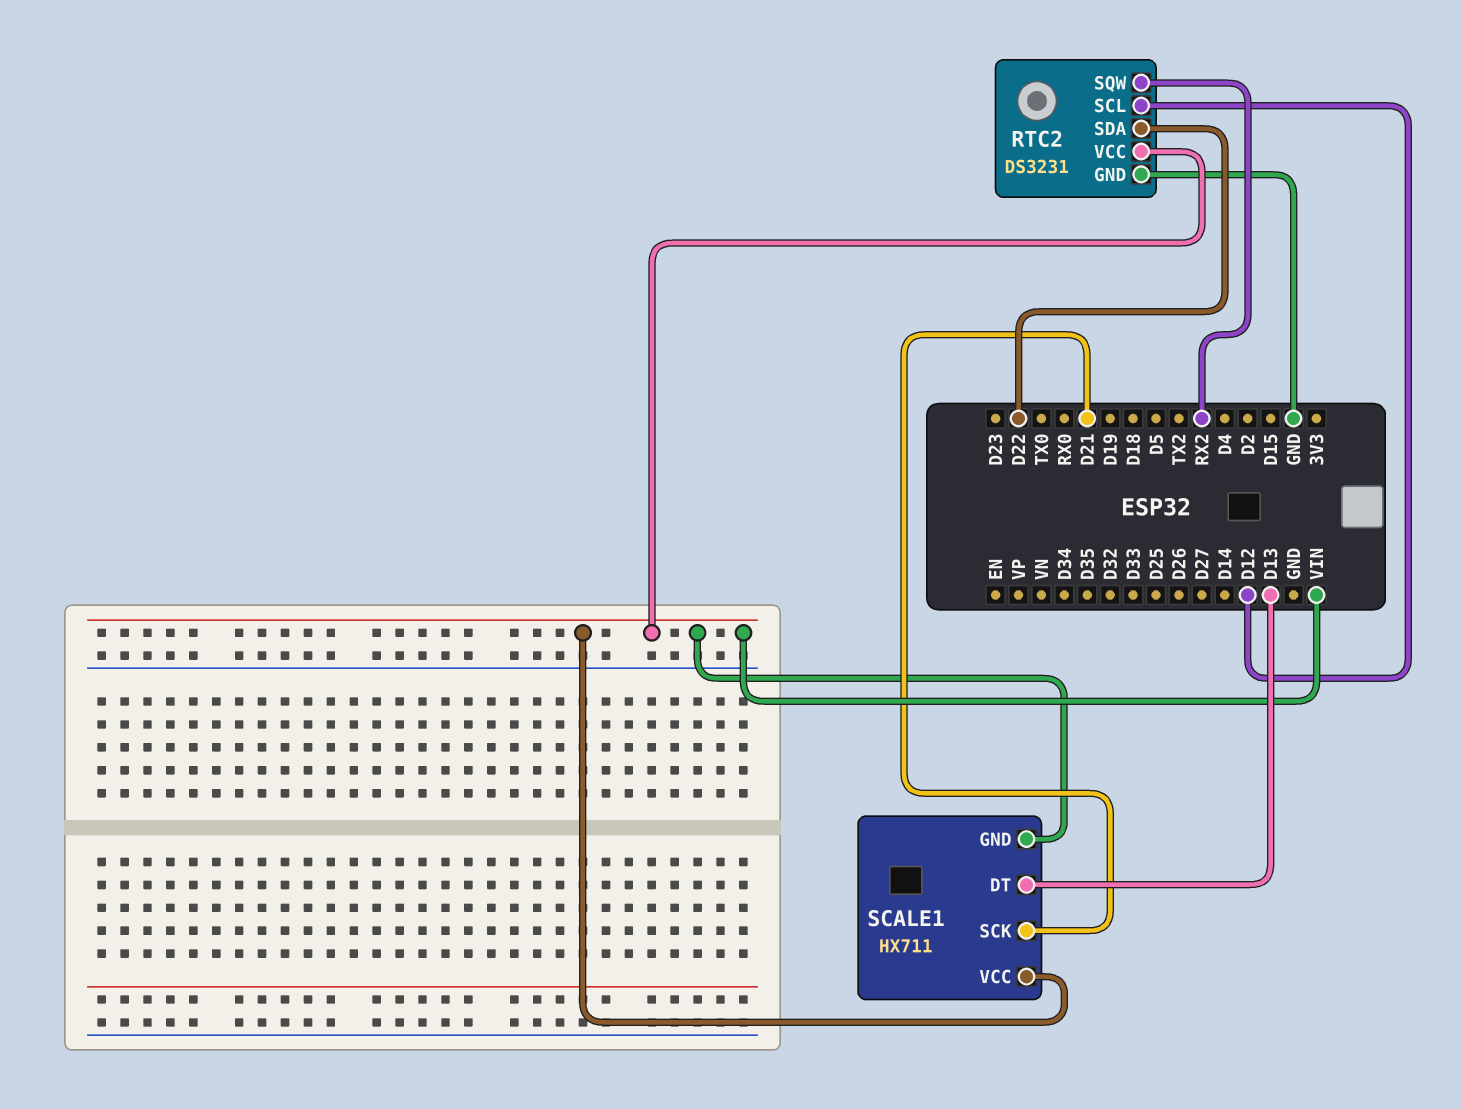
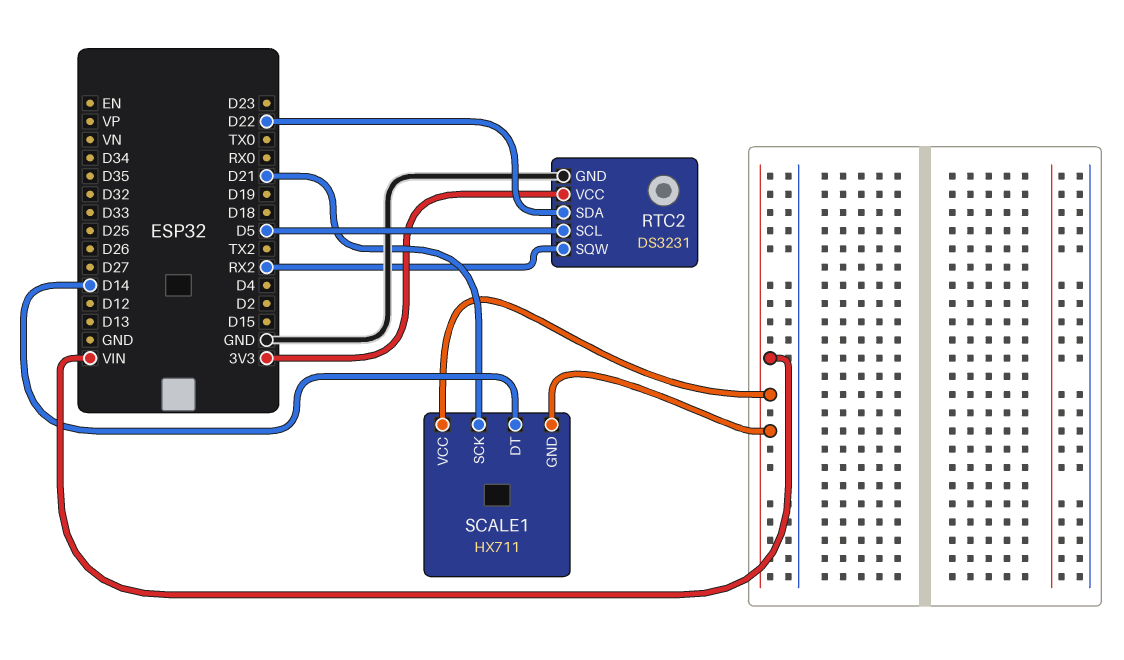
RTC2 pin SCL: D12 -> D5
RTC2 pin VCC: VIN -> 3V3
SCALE1 pin DT: D13 -> D14

